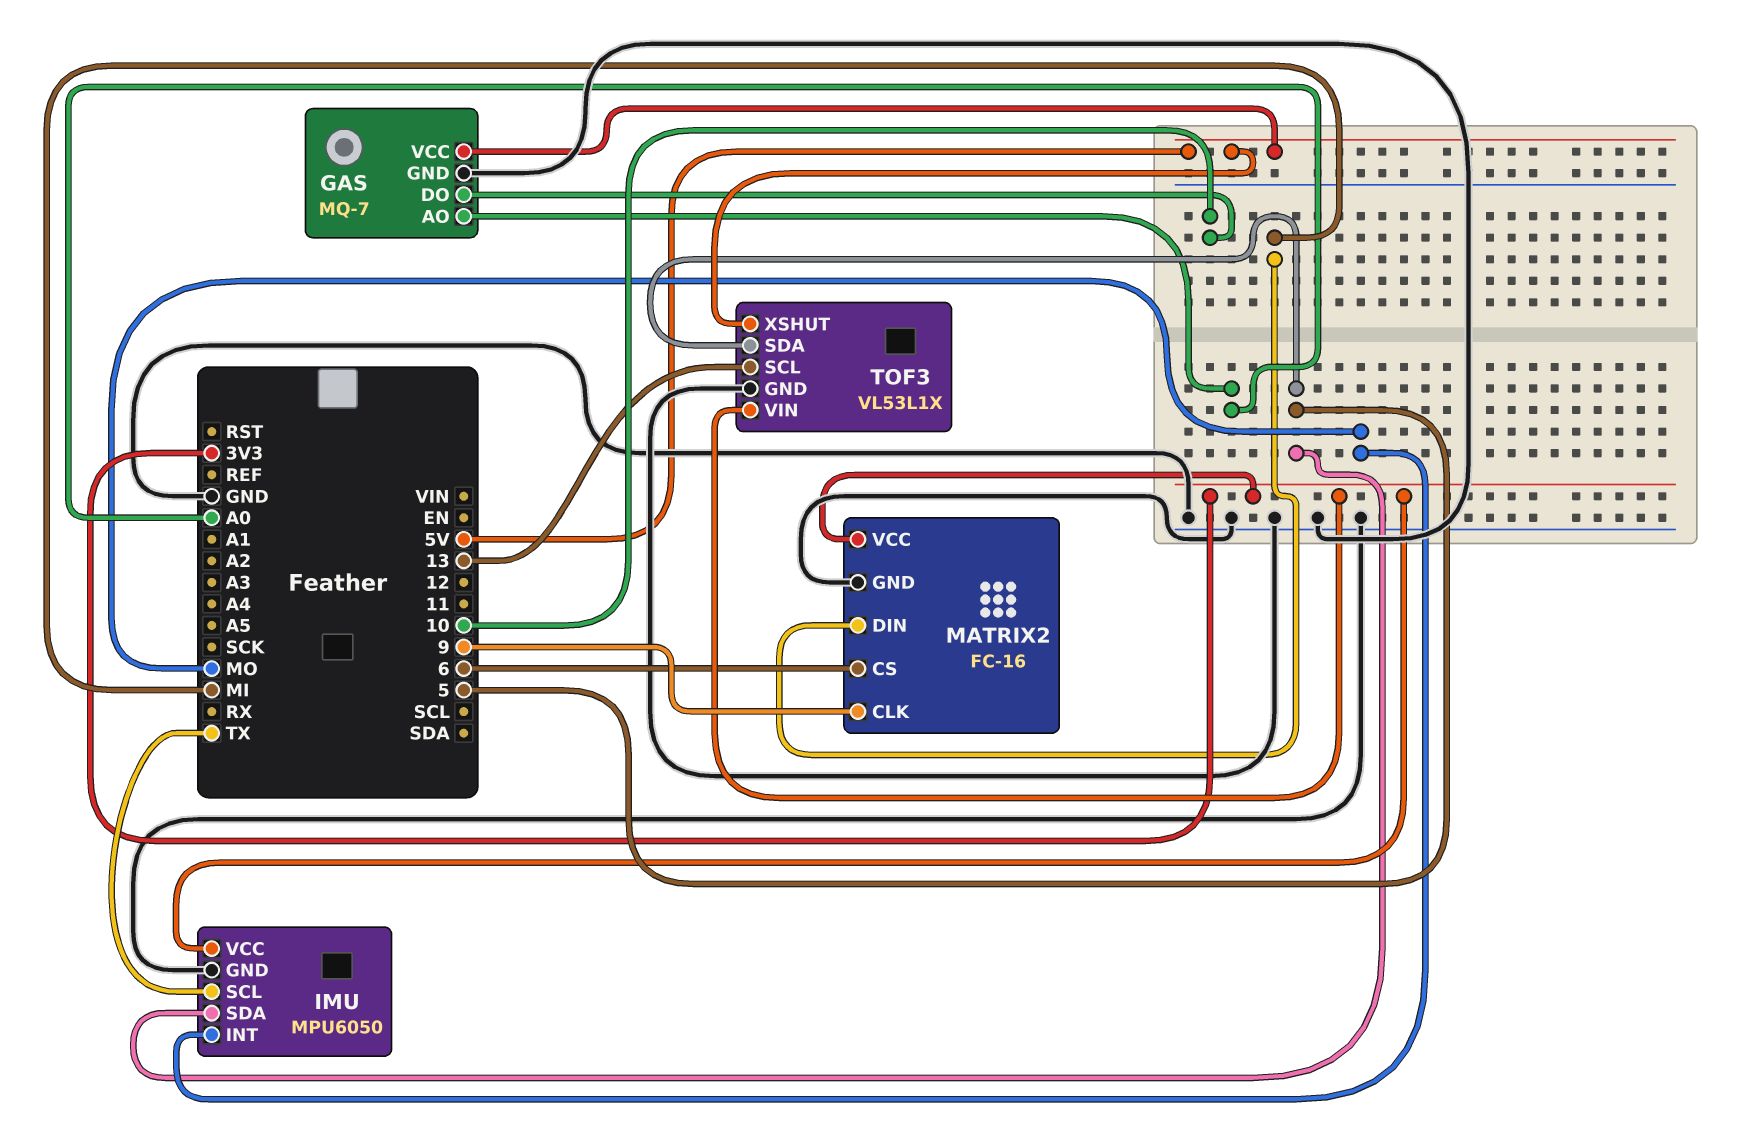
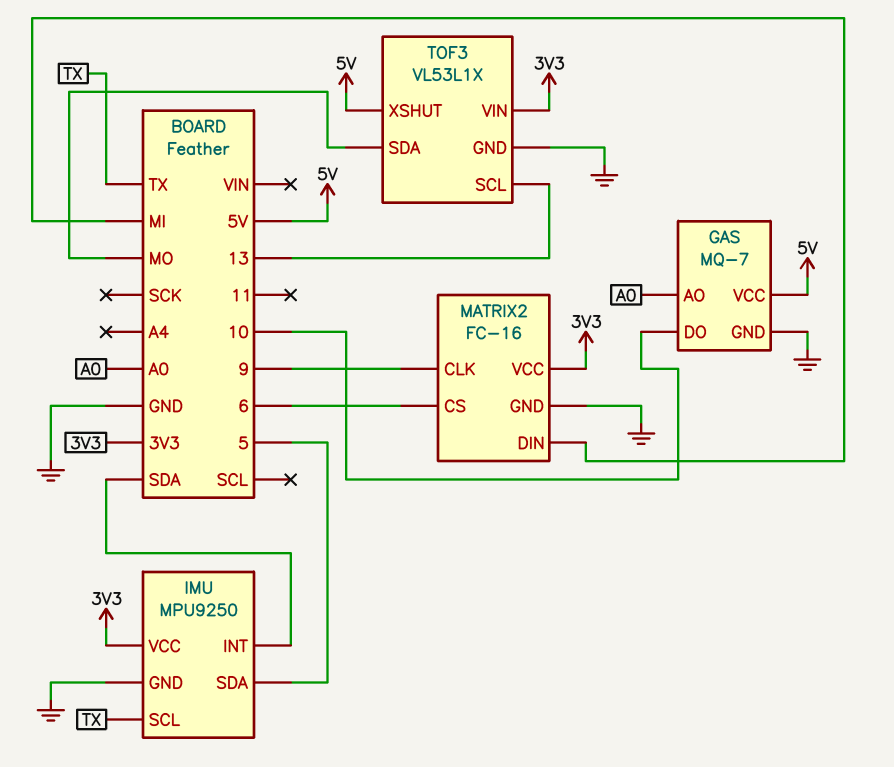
IMU: MPU6050 -> MPU9250
IMU pin INT: MO -> SDA
TOF3 pin SDA: 5 -> MO

